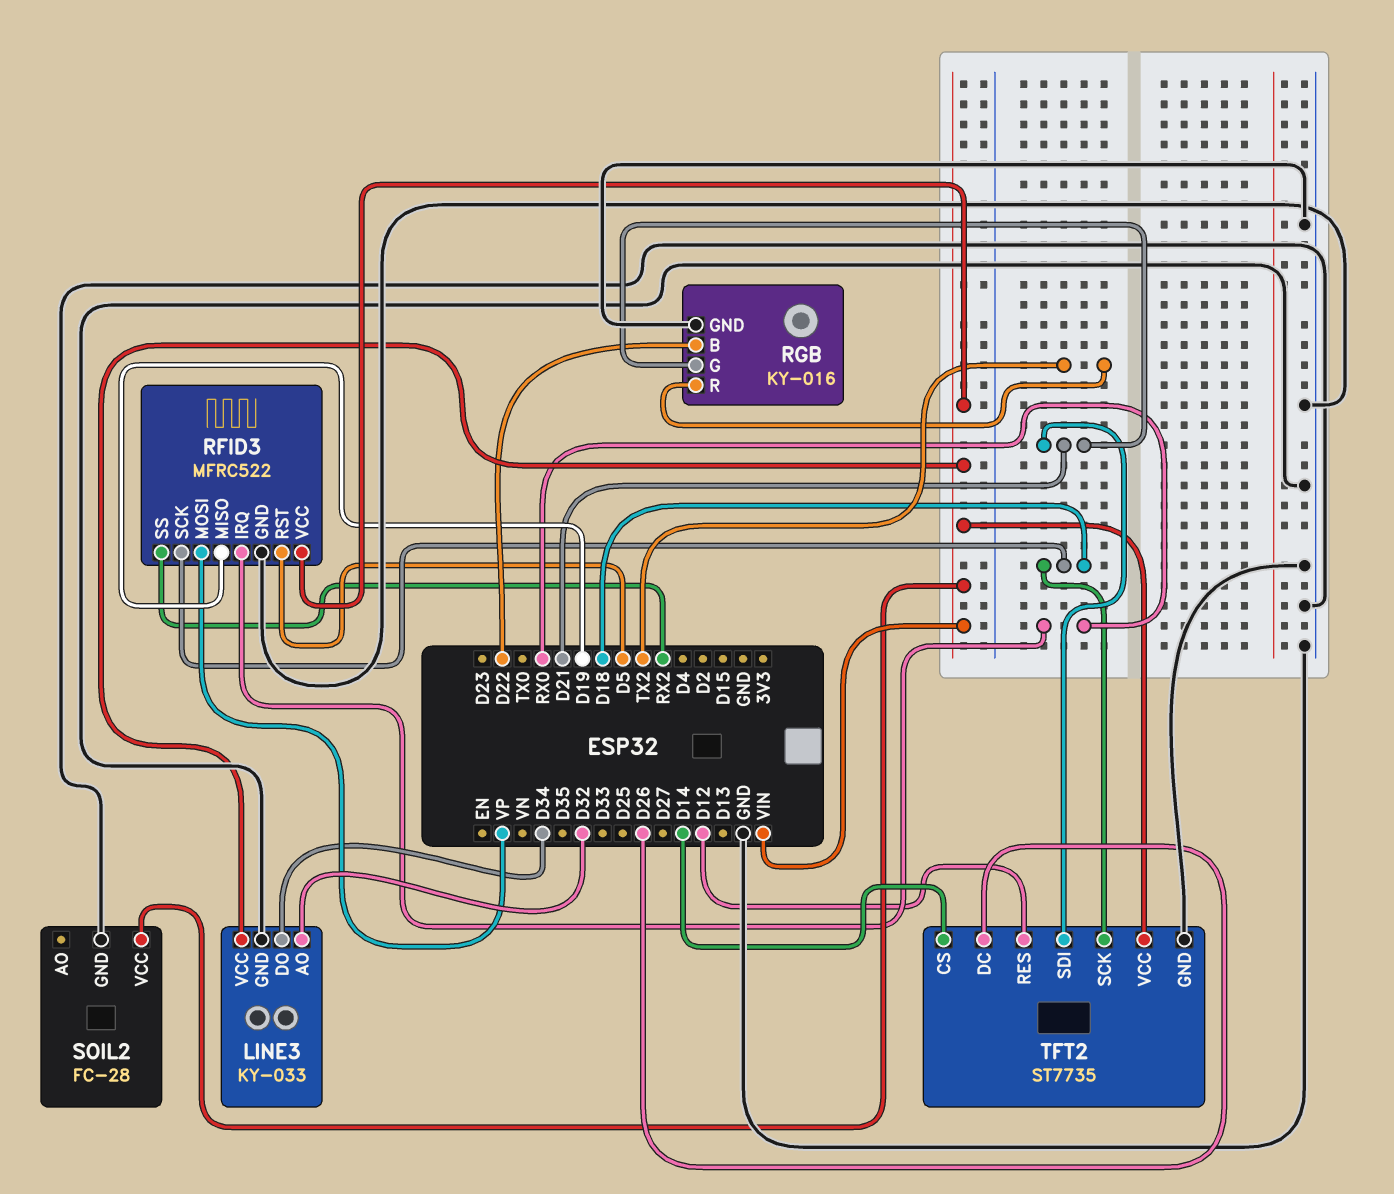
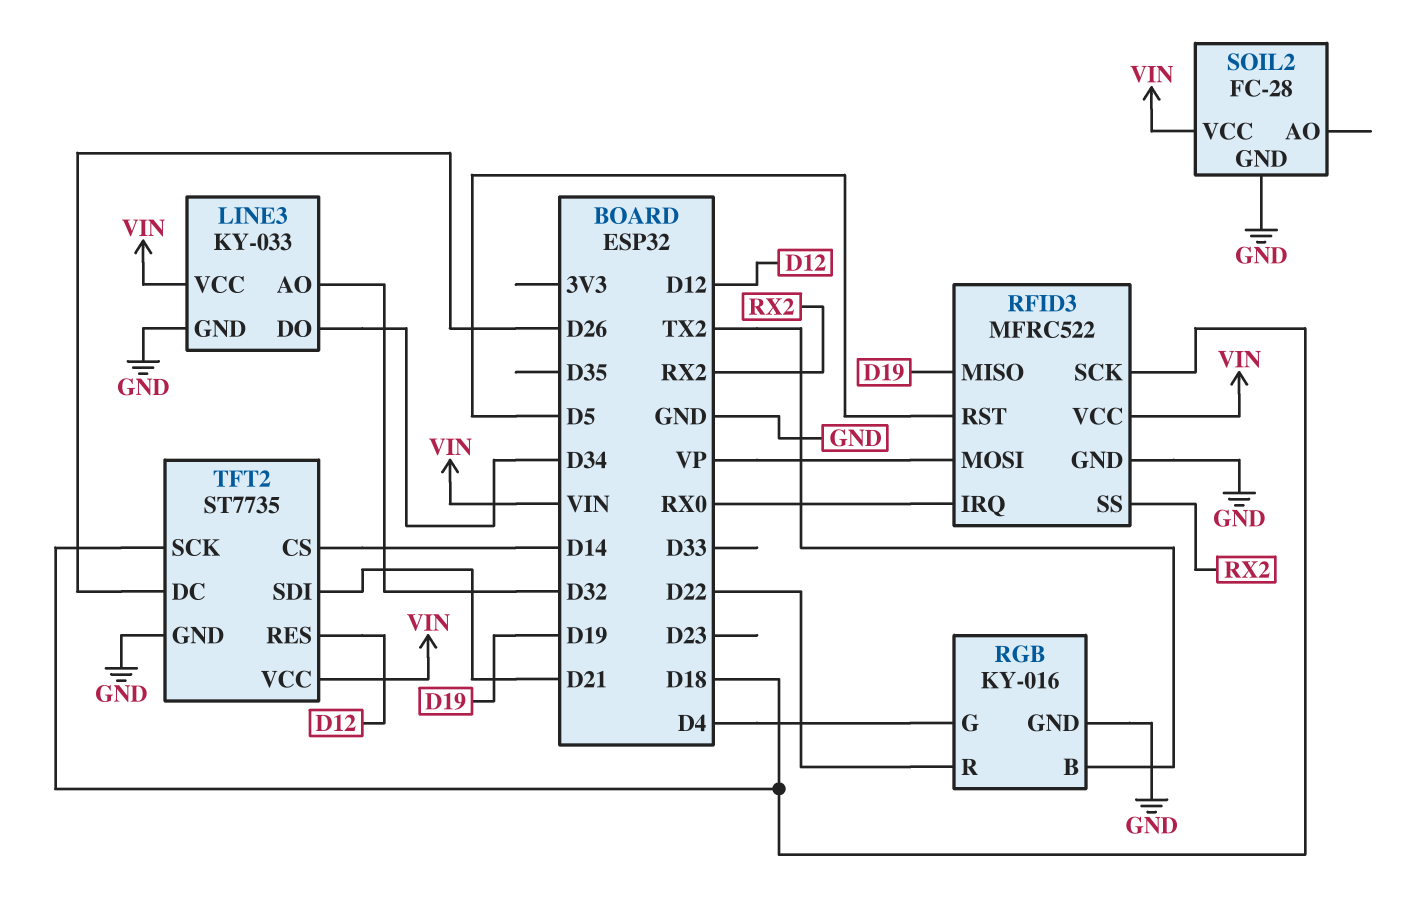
RGB pin B: D22 -> TX2
RGB pin G: D21 -> D4
RGB pin R: TX2 -> D22

